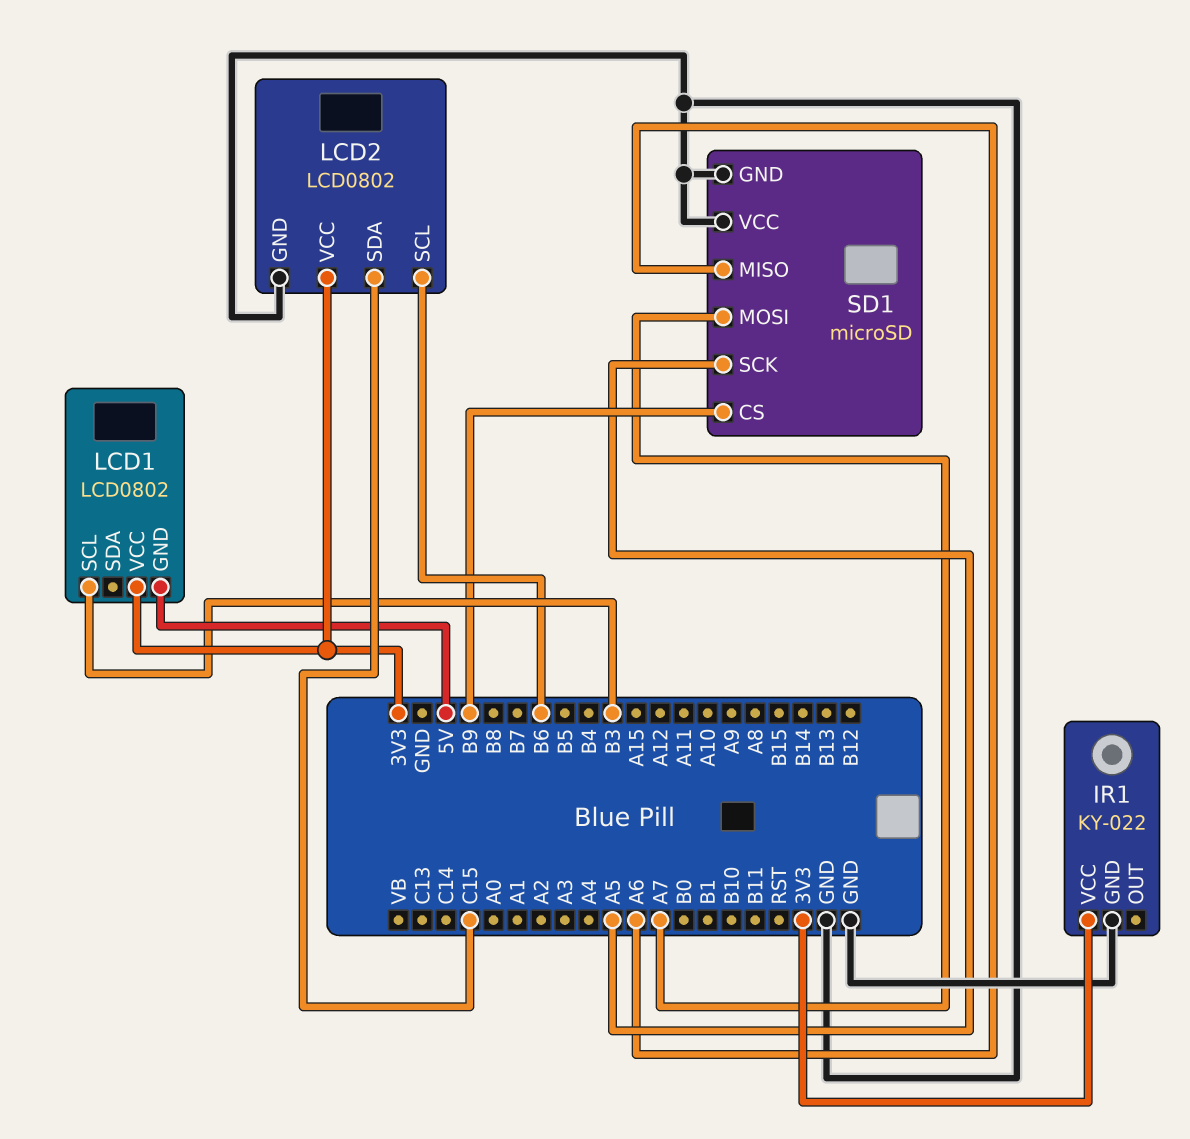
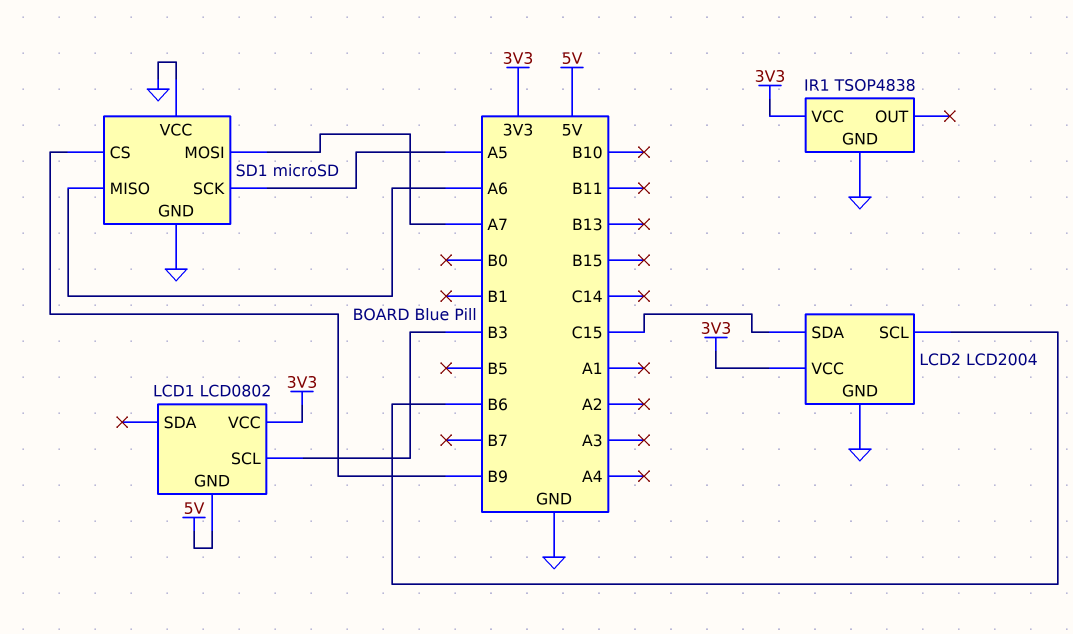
IR1: KY-022 -> TSOP4838
LCD2: LCD0802 -> LCD2004

